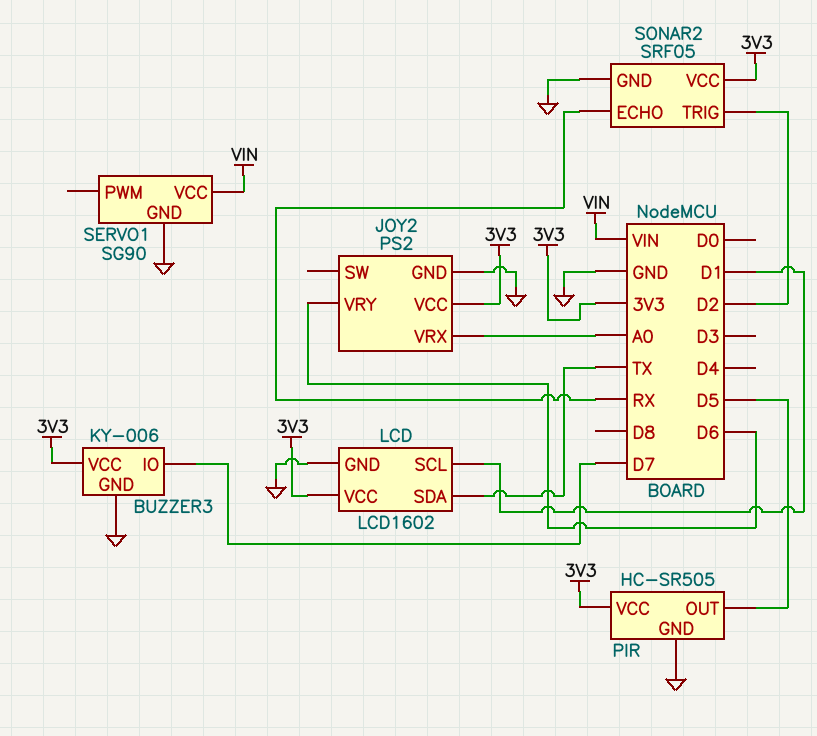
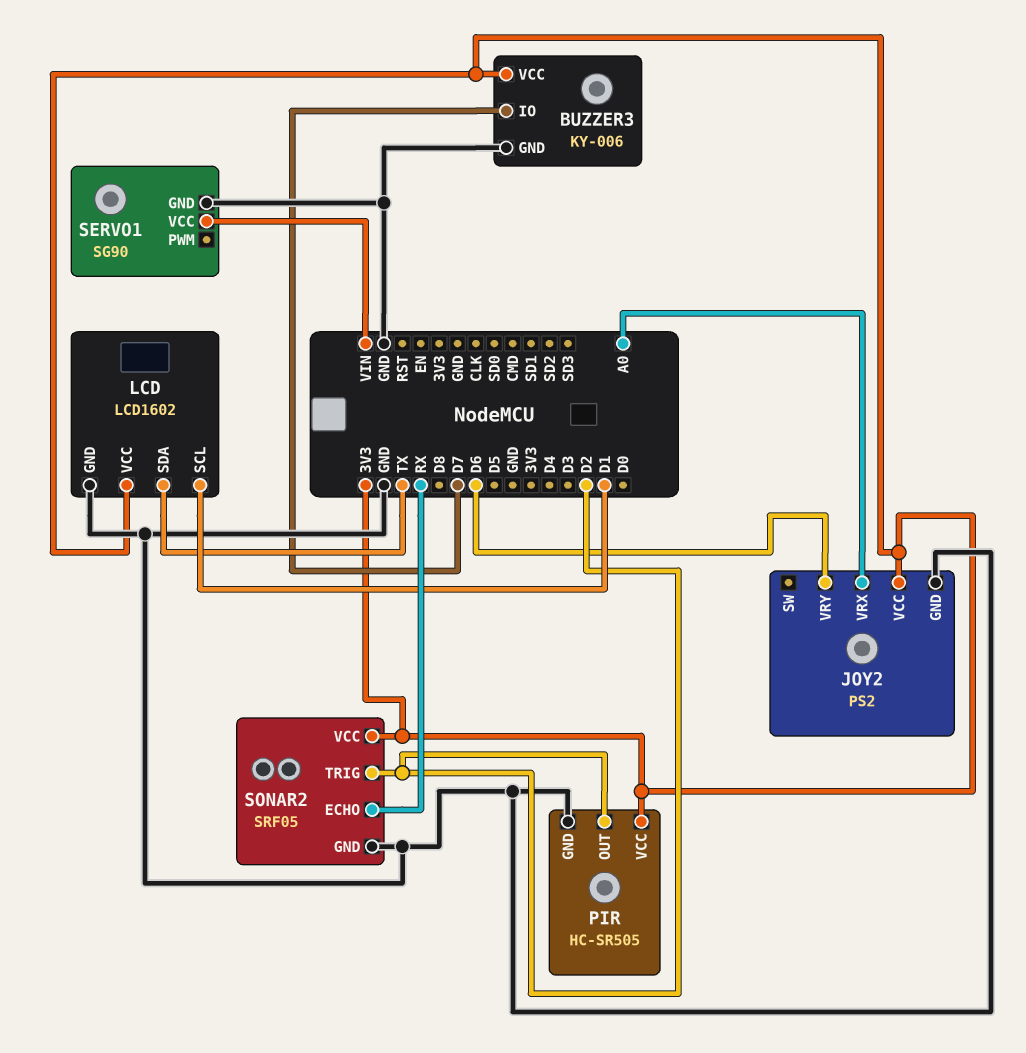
PIR pin OUT: D5 -> D2

